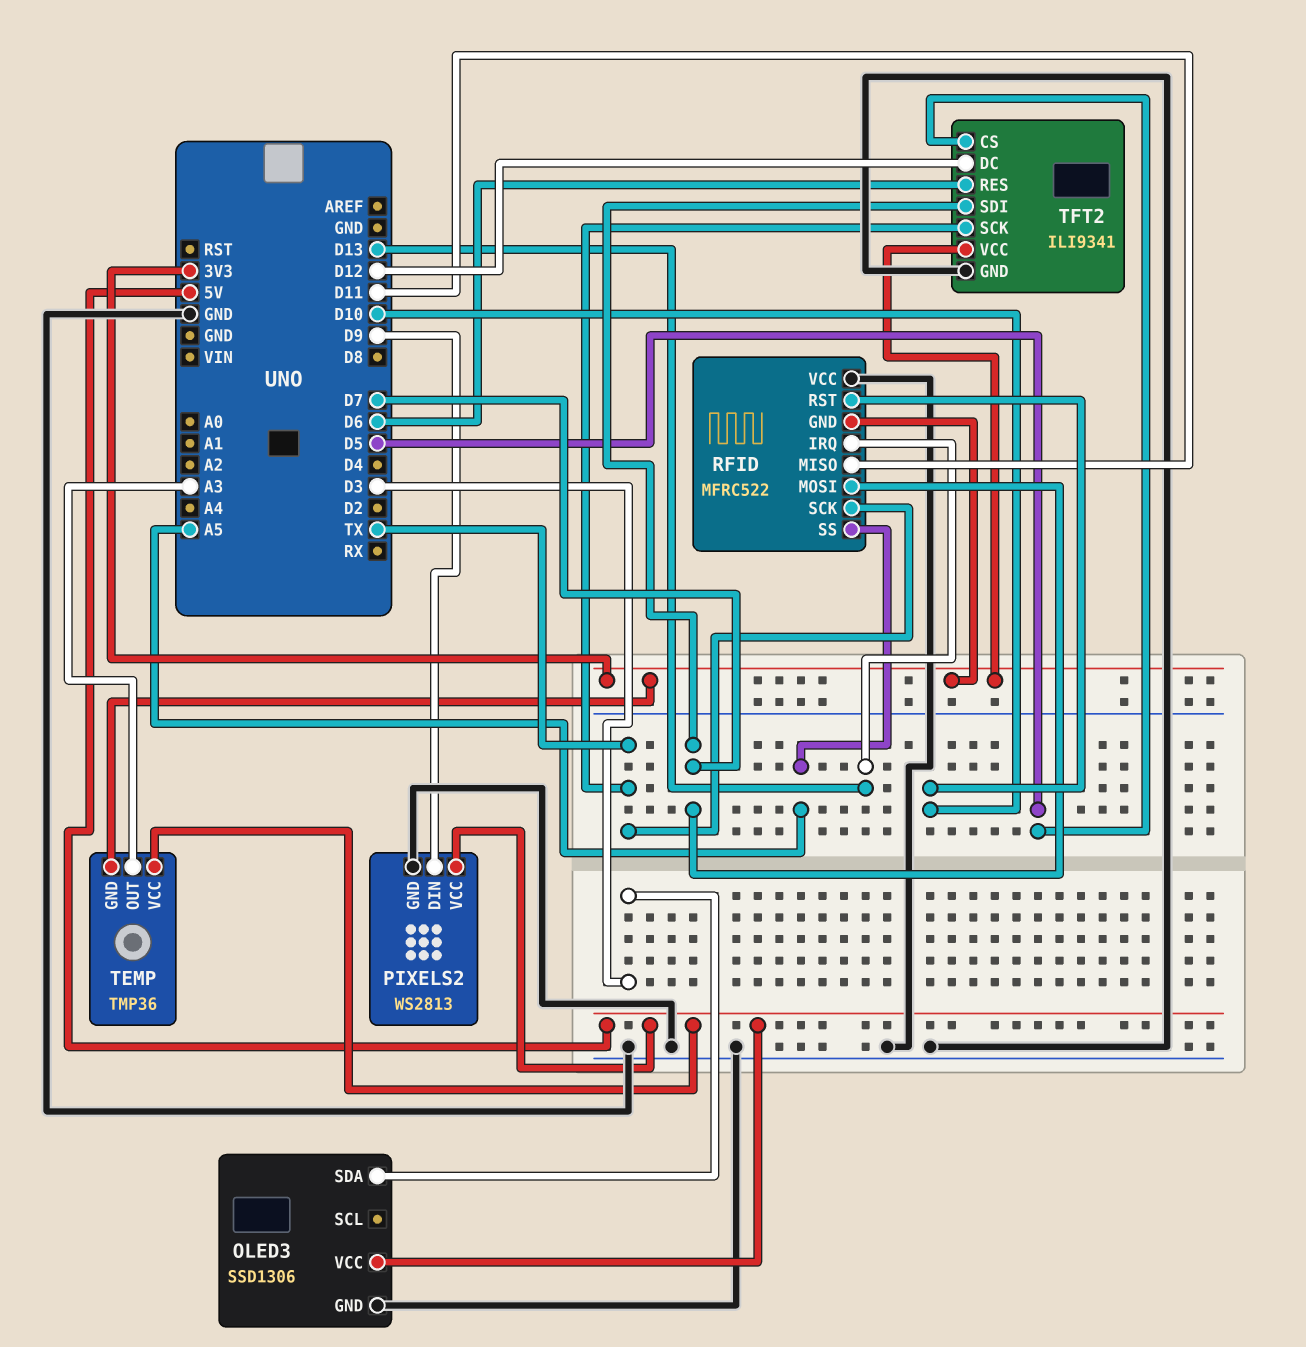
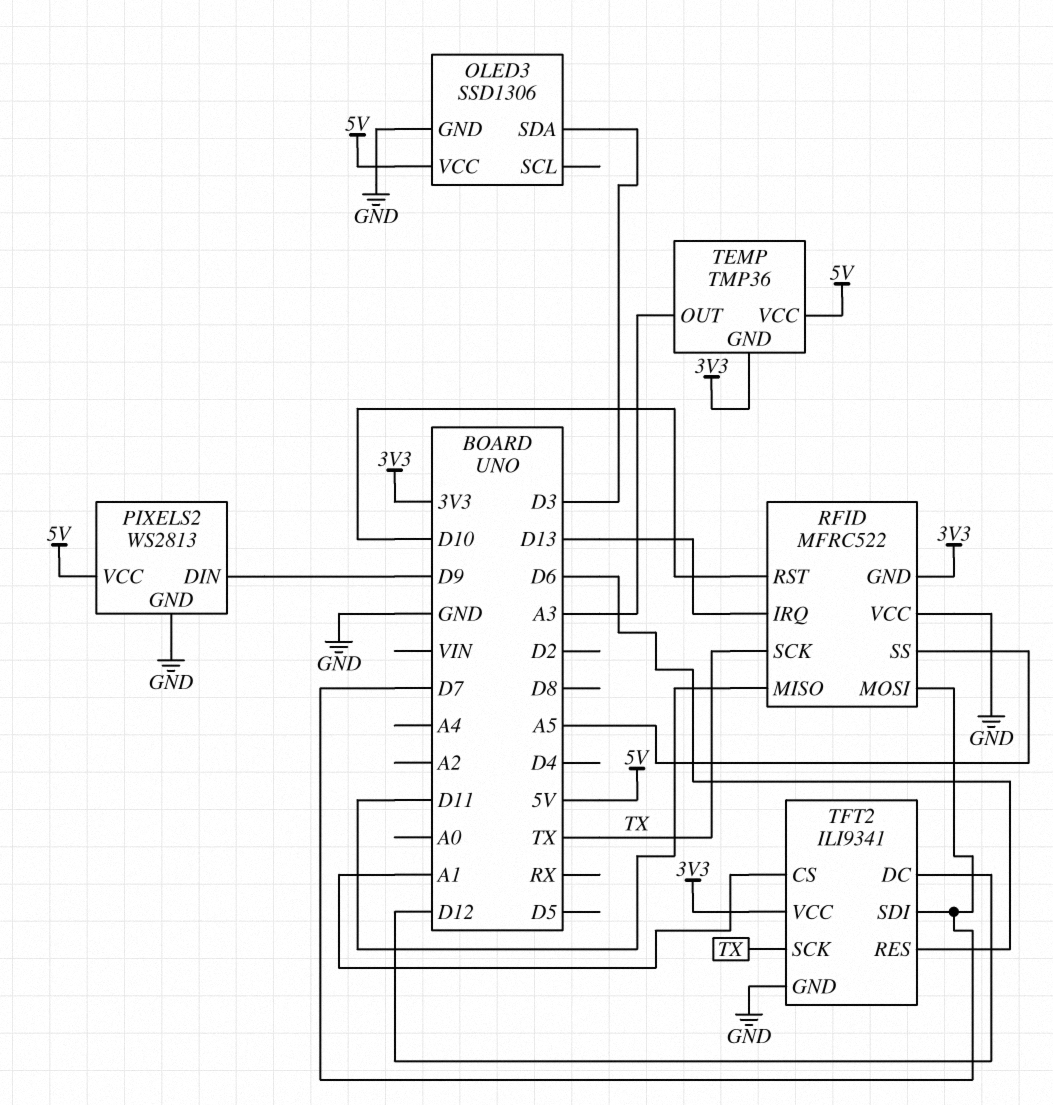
TFT2 pin CS: D5 -> A1

